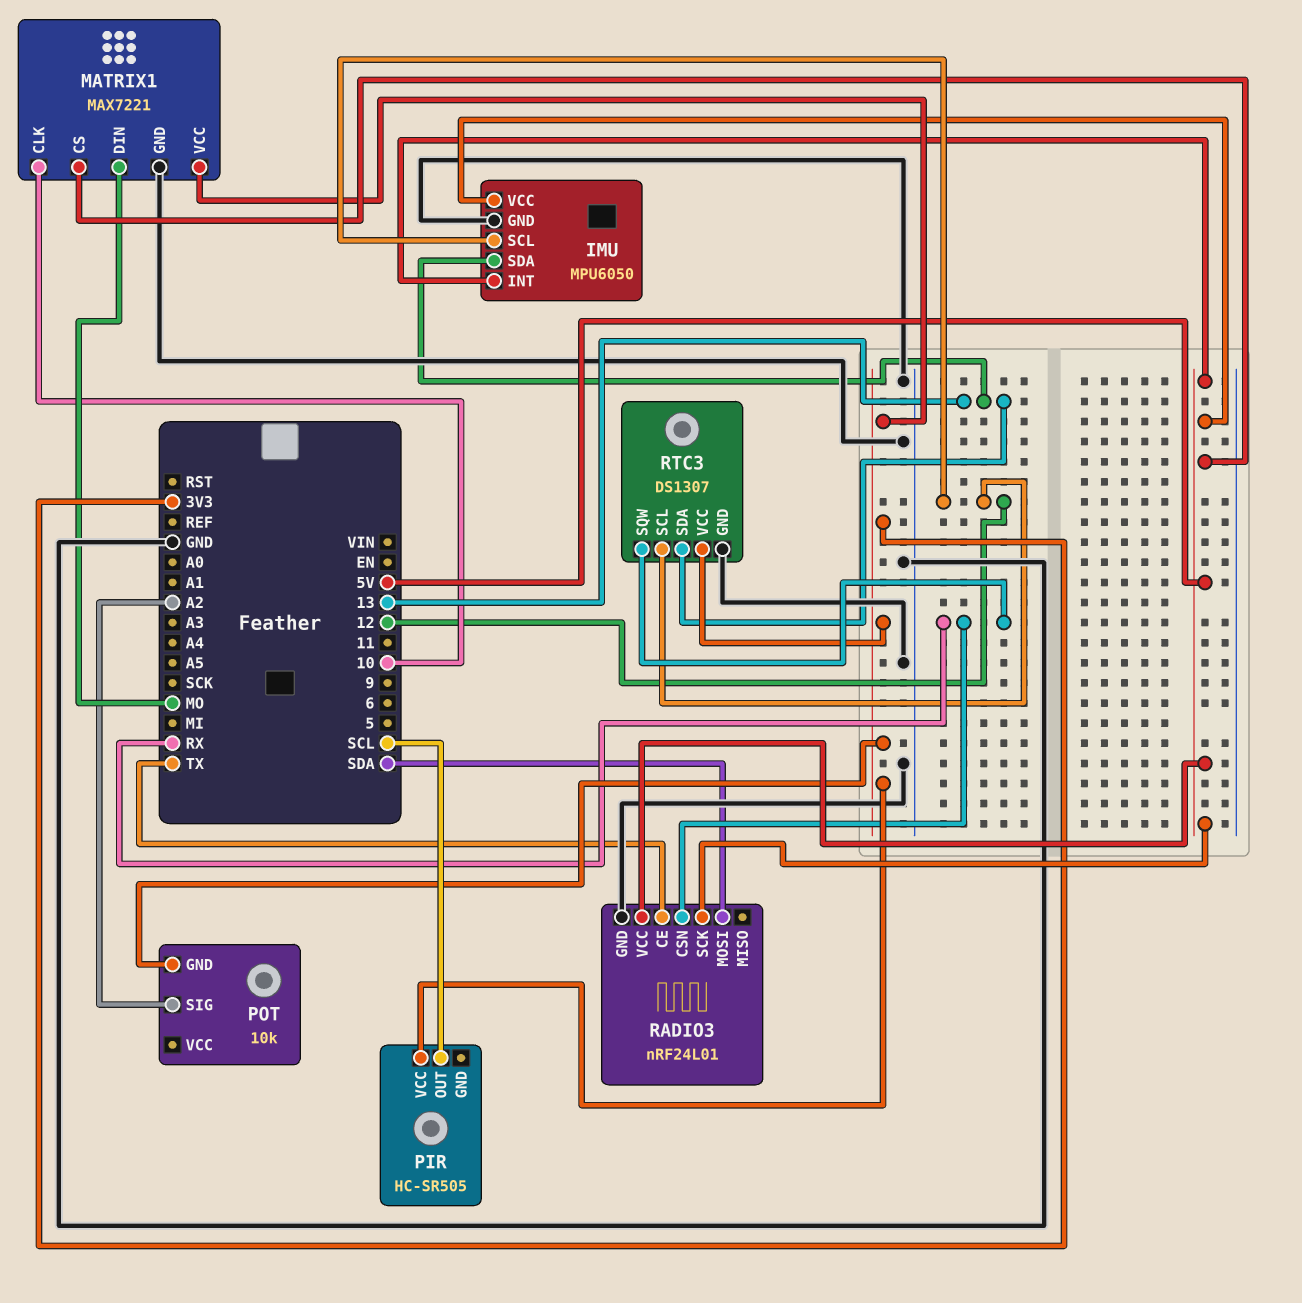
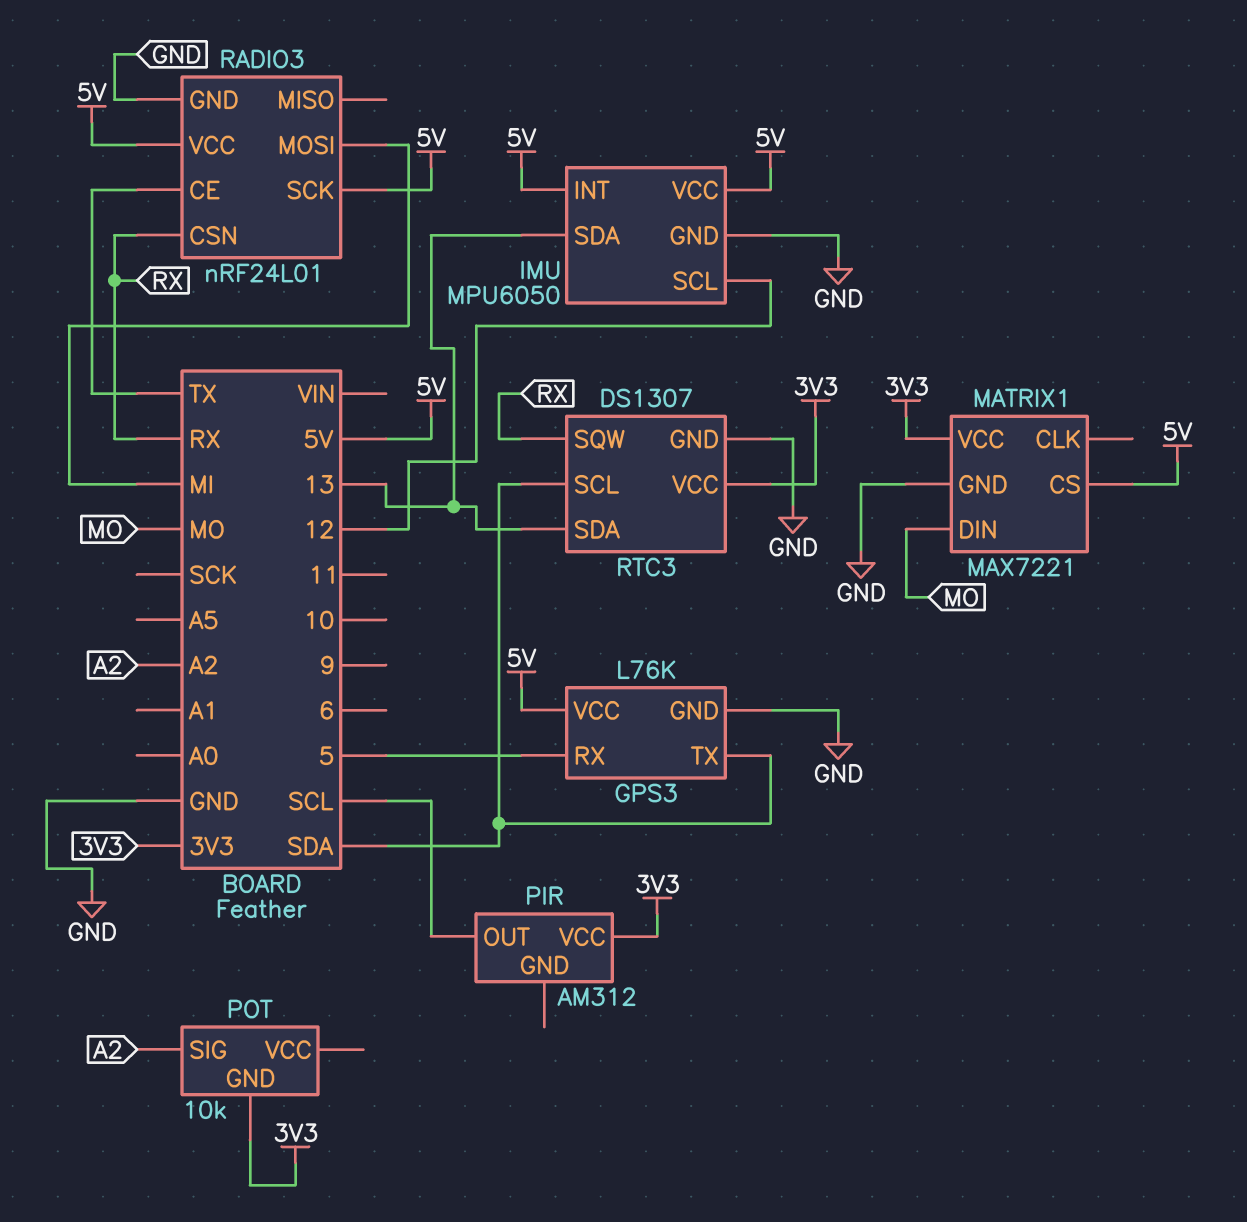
GPS3: none -> L76K
GPS3 pin GND: none -> GND
GPS3 pin RX: none -> 5
GPS3 pin TX: none -> SDA
GPS3 pin VCC: none -> 5V
MATRIX1 pin CLK: 10 -> none
PIR: HC-SR505 -> AM312
RADIO3 pin MOSI: SDA -> MI
RTC3 pin SCL: 12 -> SDA

